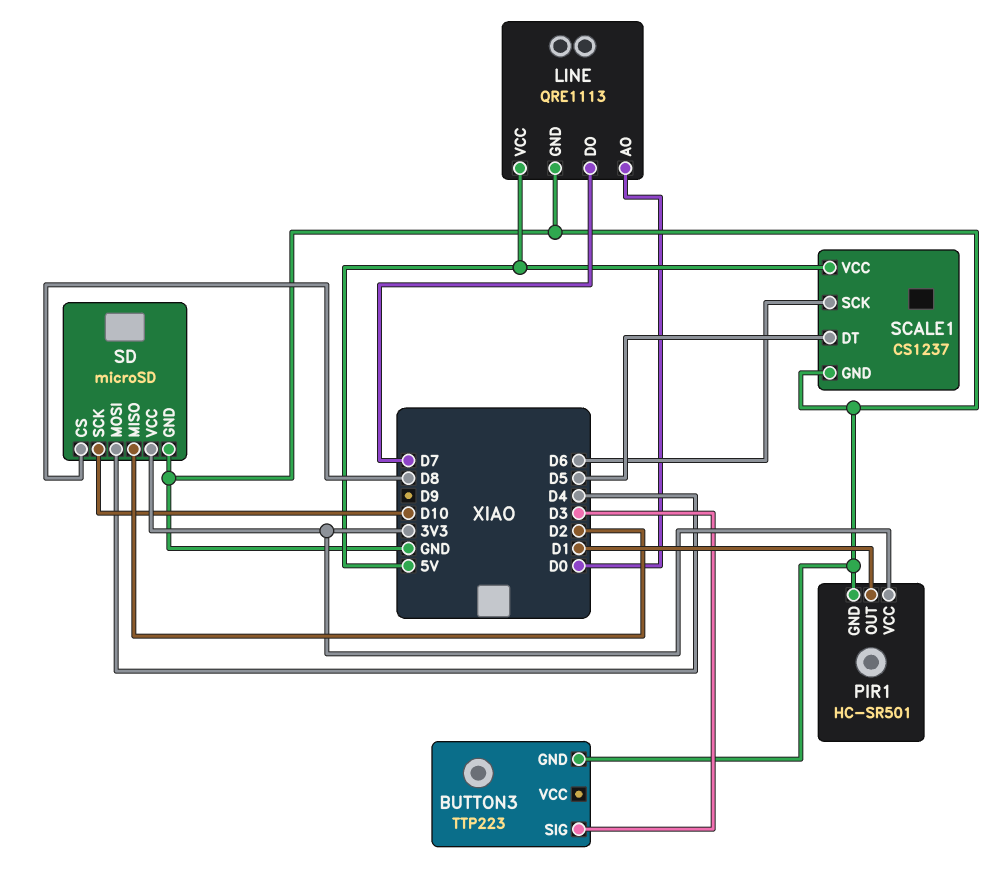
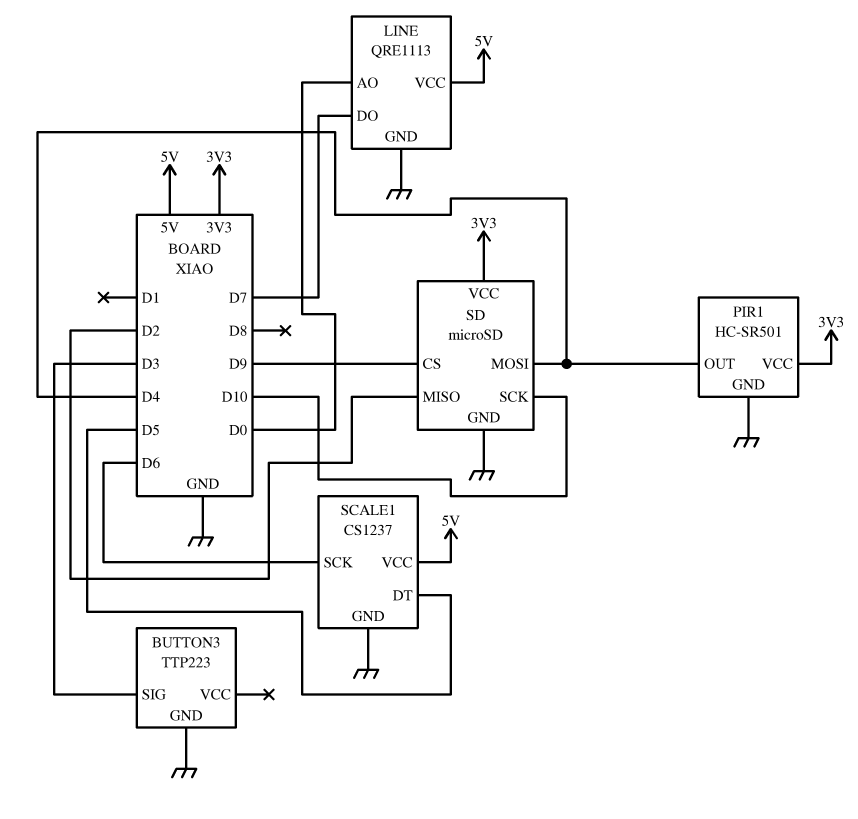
PIR1 pin OUT: D1 -> D4
SD pin CS: D8 -> D9

